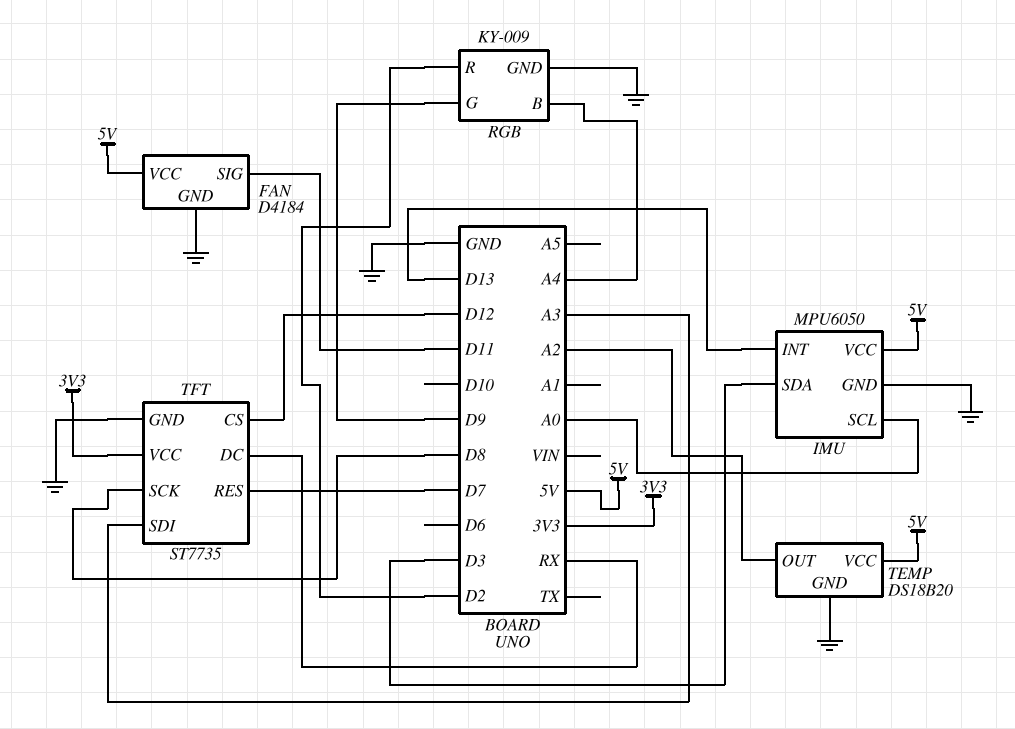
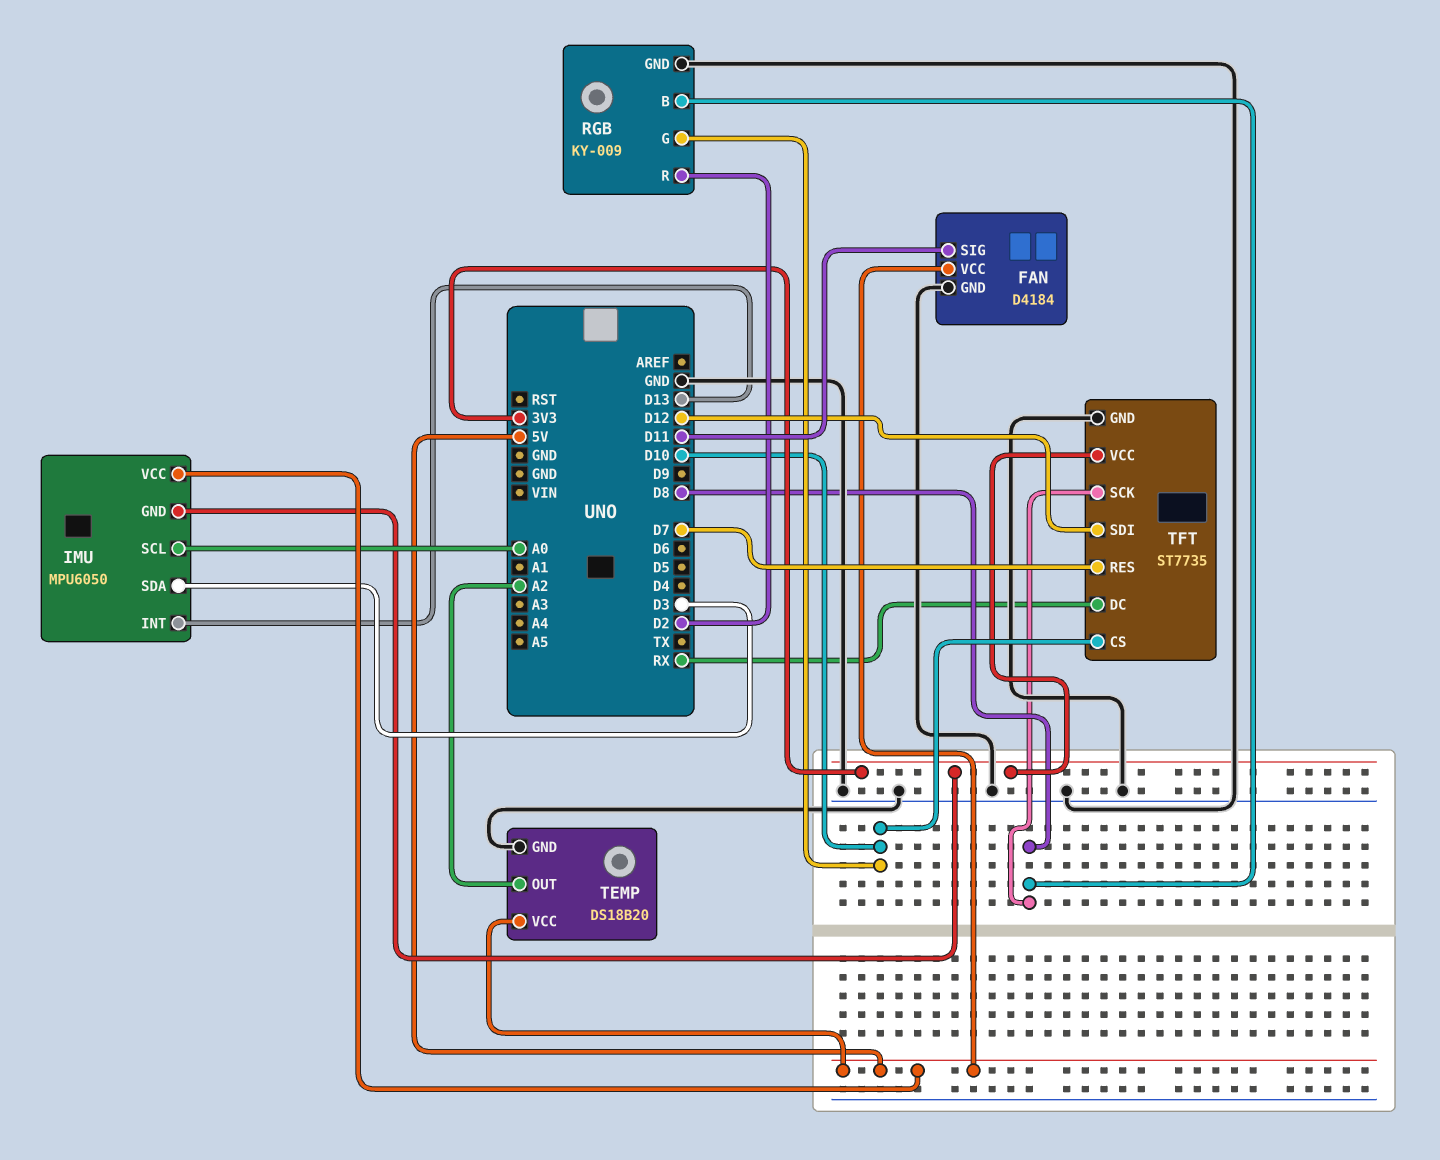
IMU pin GND: GND -> 3V3
RGB pin B: A4 -> D8
RGB pin G: D9 -> D10
TFT pin CS: D12 -> D10
TFT pin SDI: A3 -> D12

